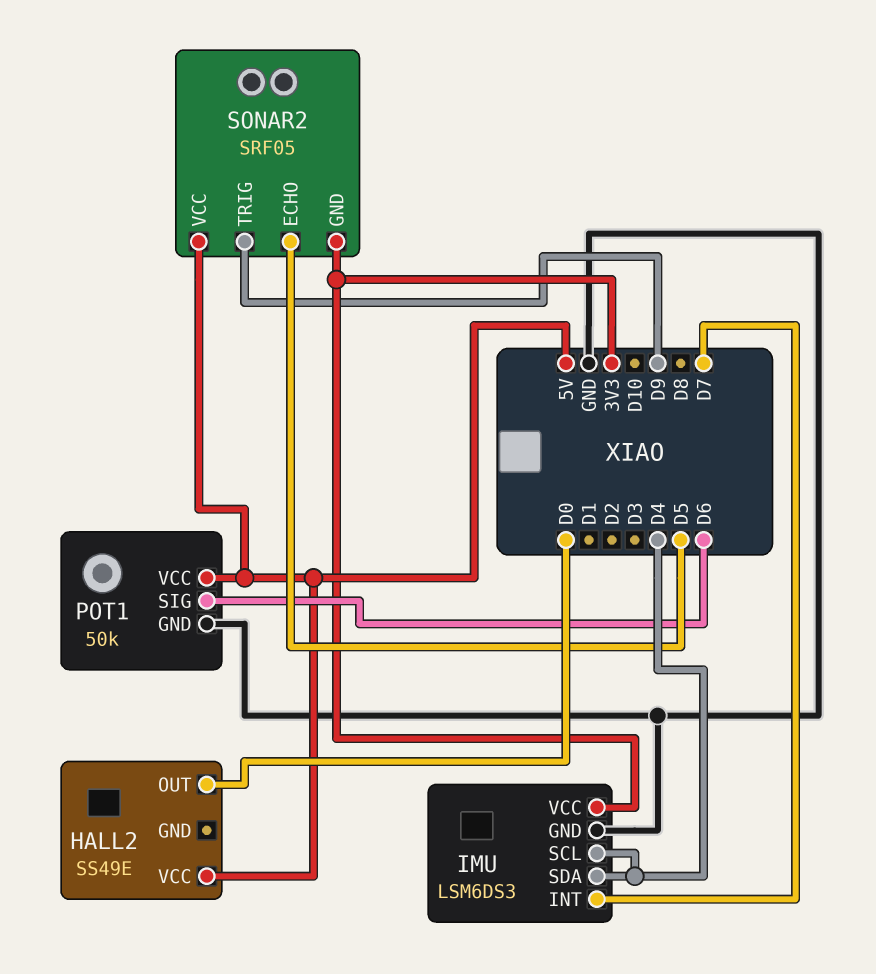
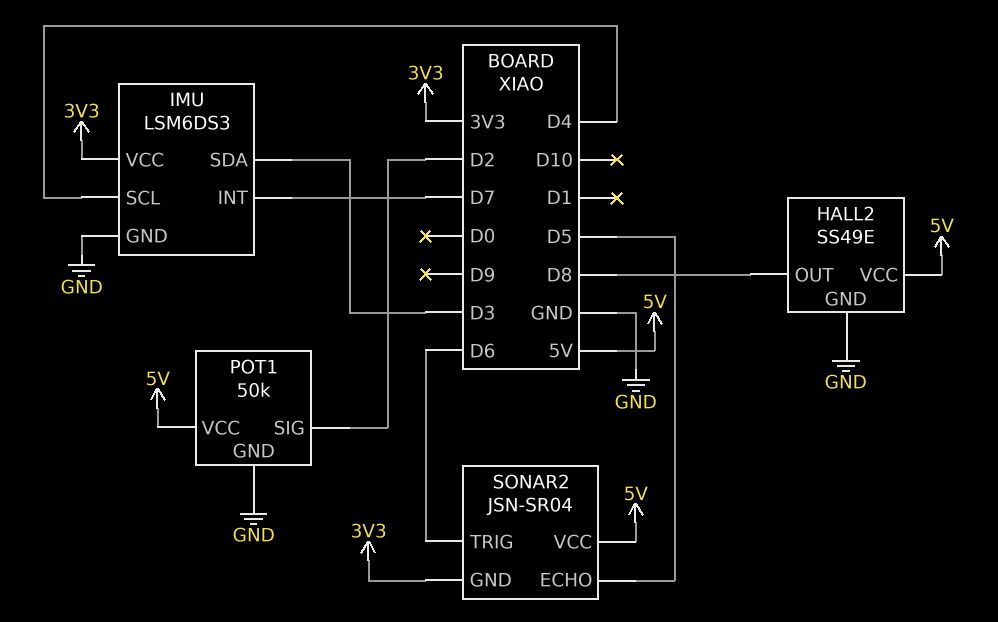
HALL2 pin GND: none -> GND
HALL2 pin OUT: D0 -> D8
IMU pin SDA: D4 -> D3
POT1 pin SIG: D6 -> D2
SONAR2: SRF05 -> JSN-SR04
SONAR2 pin TRIG: D9 -> D6

